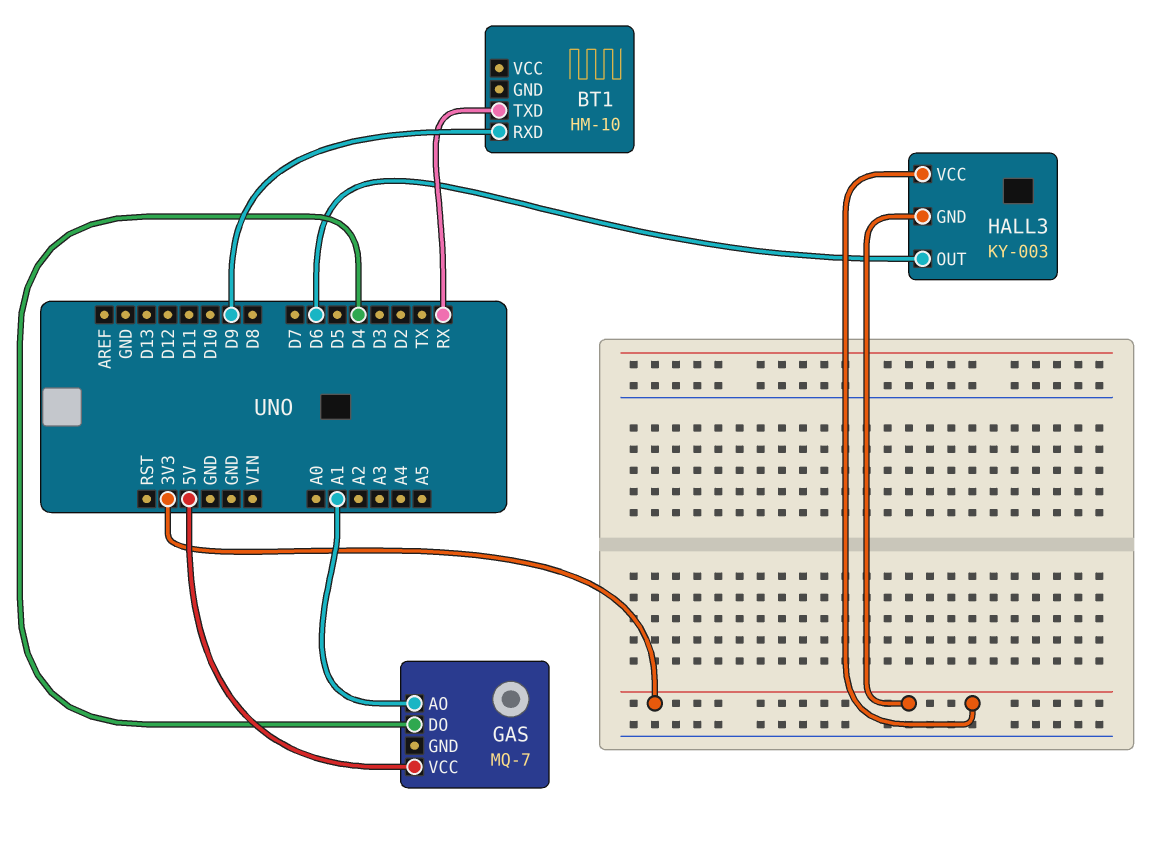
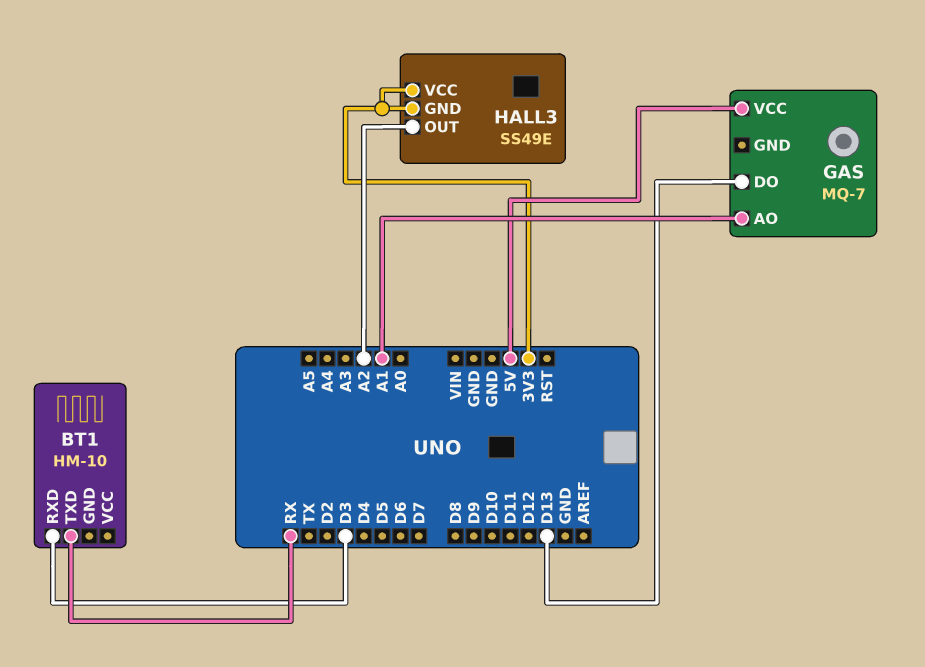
BT1 pin RXD: D9 -> D3
GAS pin DO: D4 -> D13
HALL3: KY-003 -> SS49E
HALL3 pin OUT: D6 -> A2

